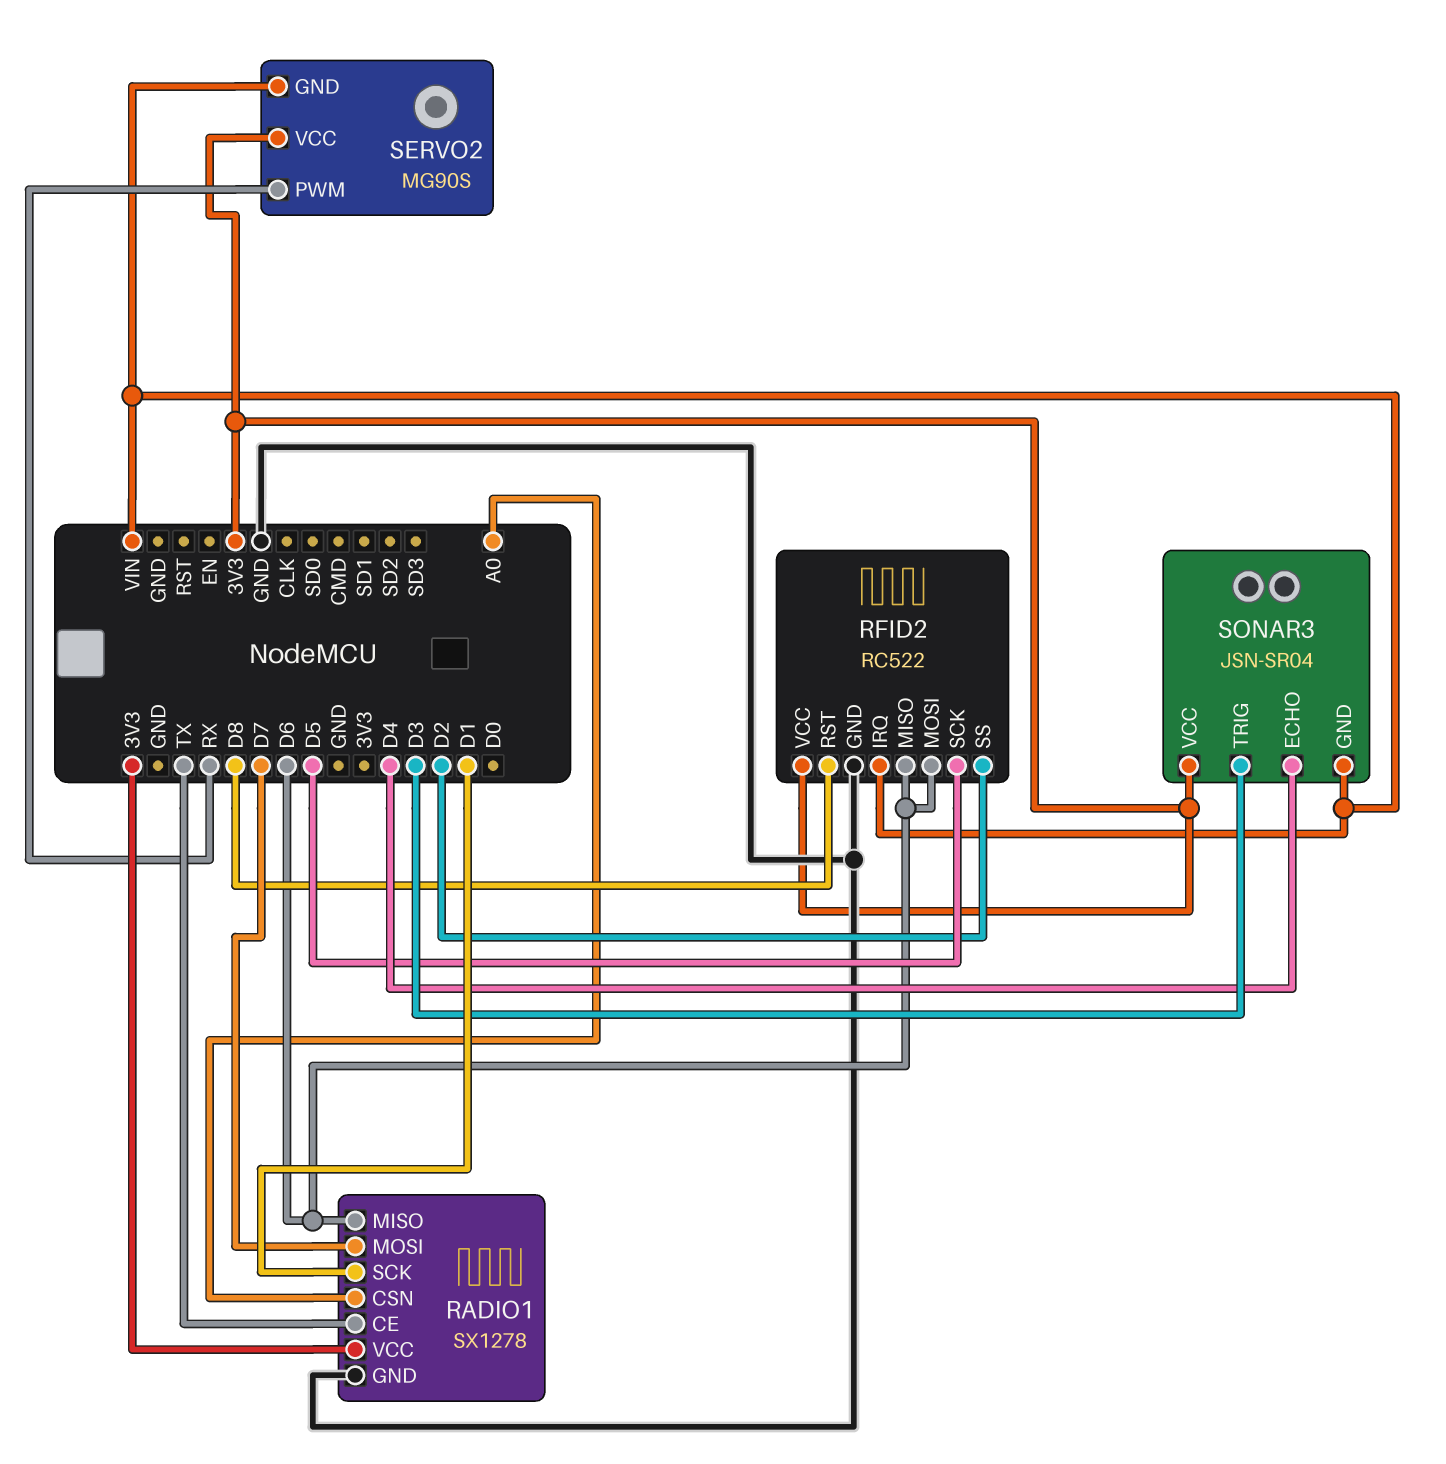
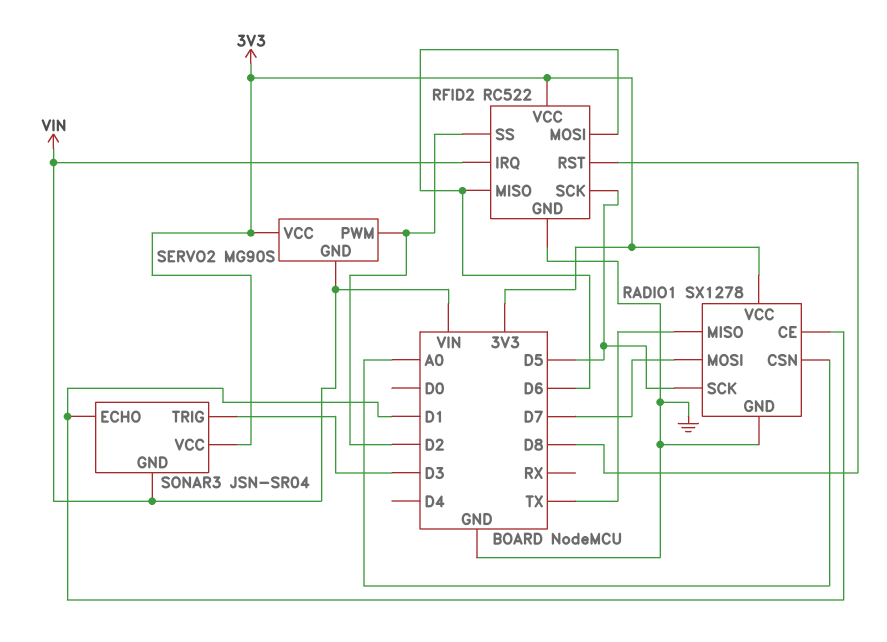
RADIO1 pin CE: TX -> D1
RADIO1 pin MISO: D6 -> TX
RADIO1 pin SCK: D1 -> D5
SERVO2 pin PWM: RX -> D2
SONAR3 pin ECHO: D4 -> D1

